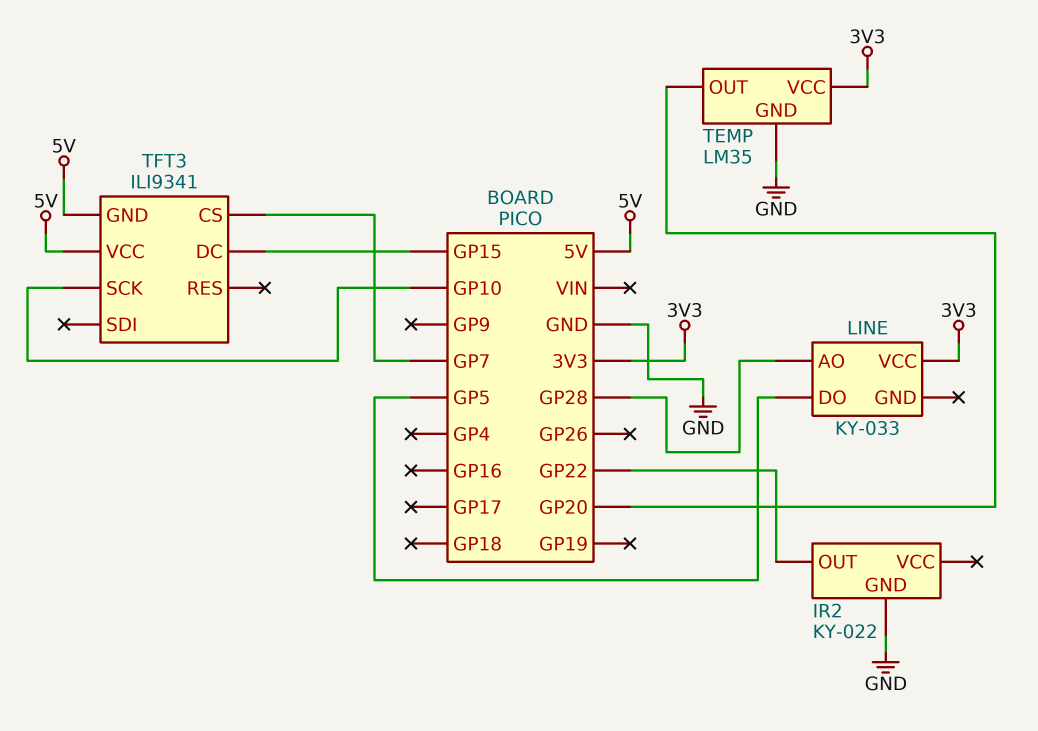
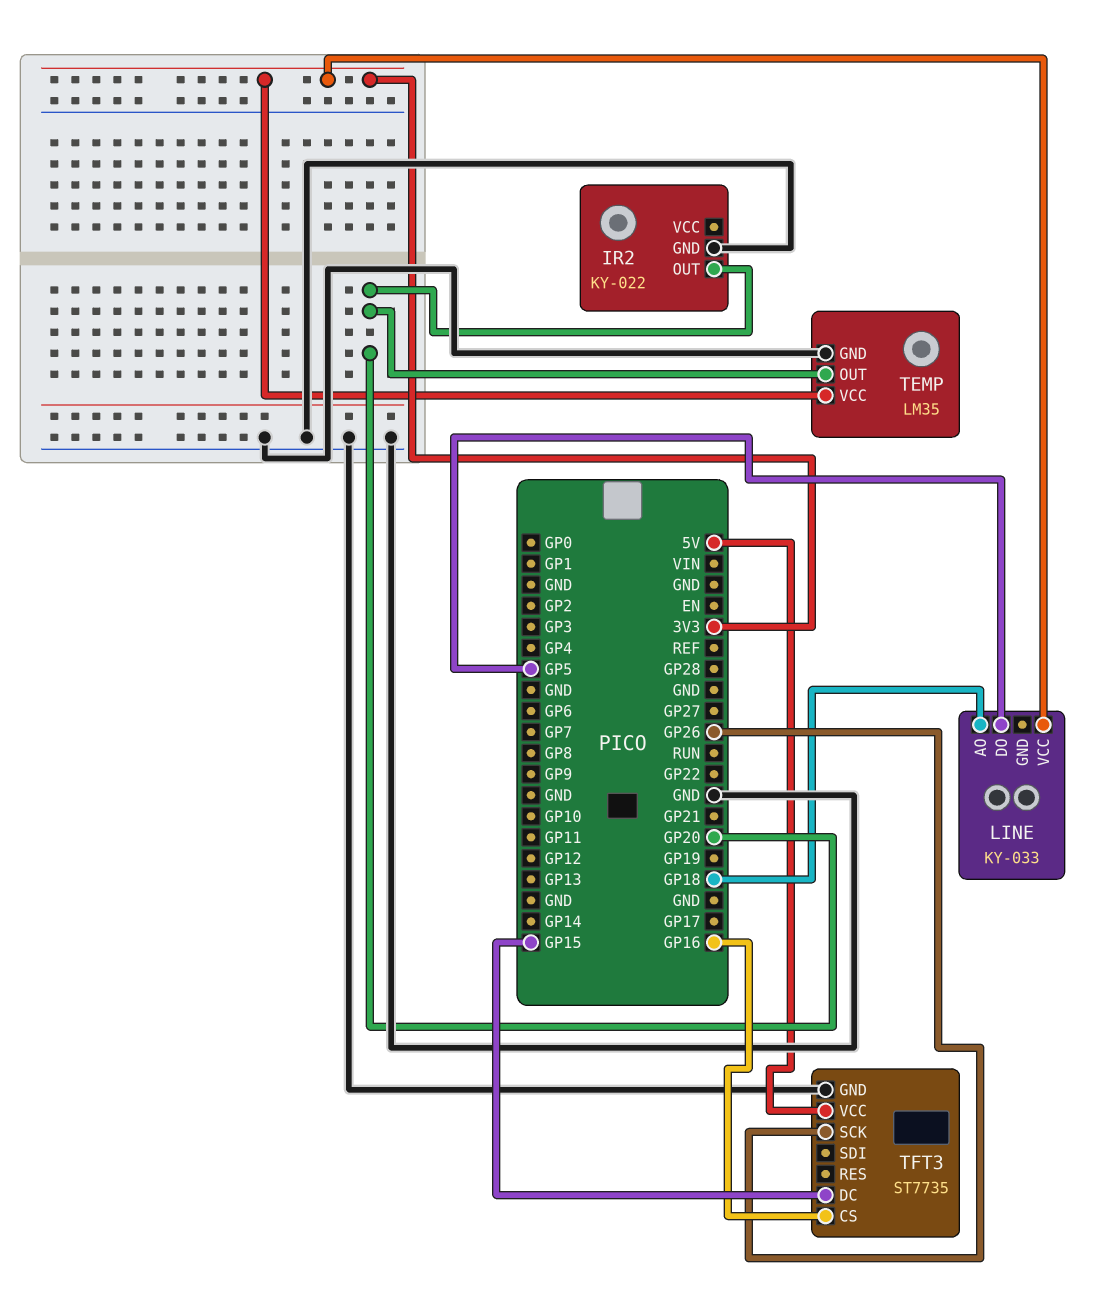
IR2 pin OUT: GP22 -> GP20
LINE pin AO: GP28 -> GP18
TFT3: ILI9341 -> ST7735
TFT3 pin CS: GP7 -> GP16
TFT3 pin GND: 5V -> GND
TFT3 pin SCK: GP10 -> GP26

